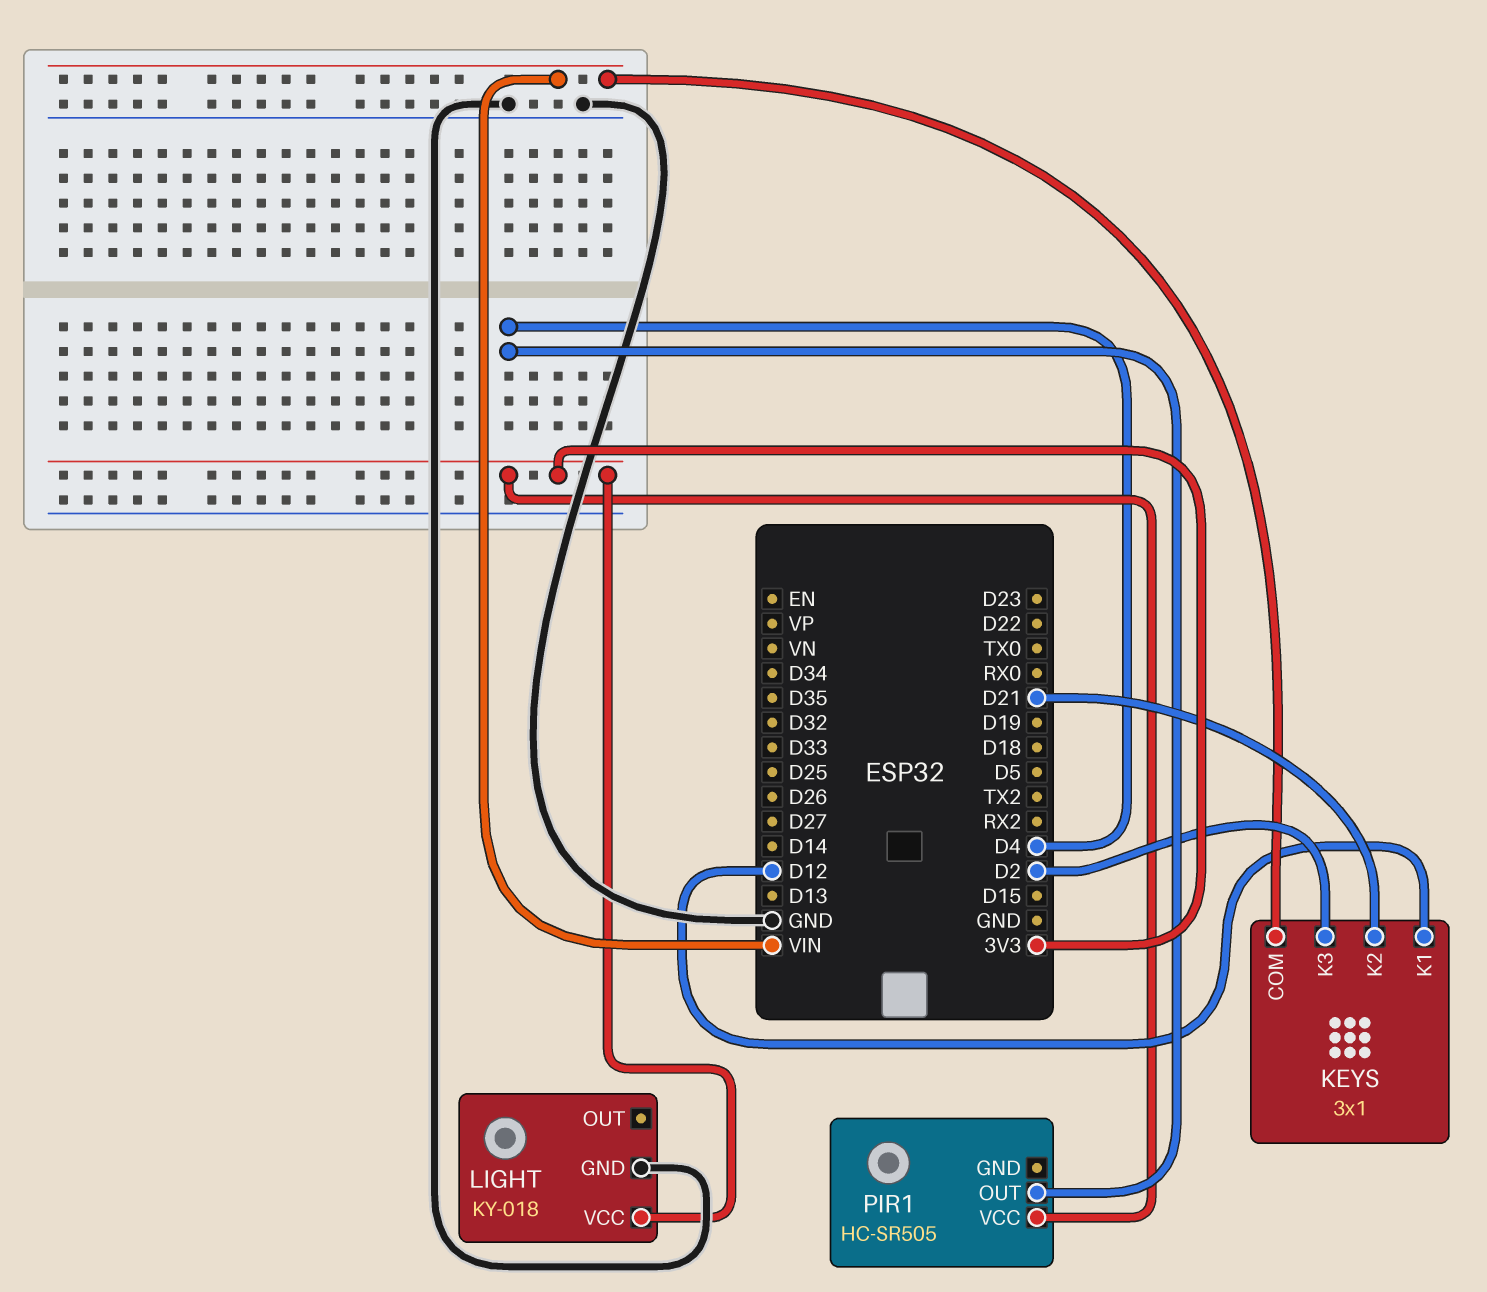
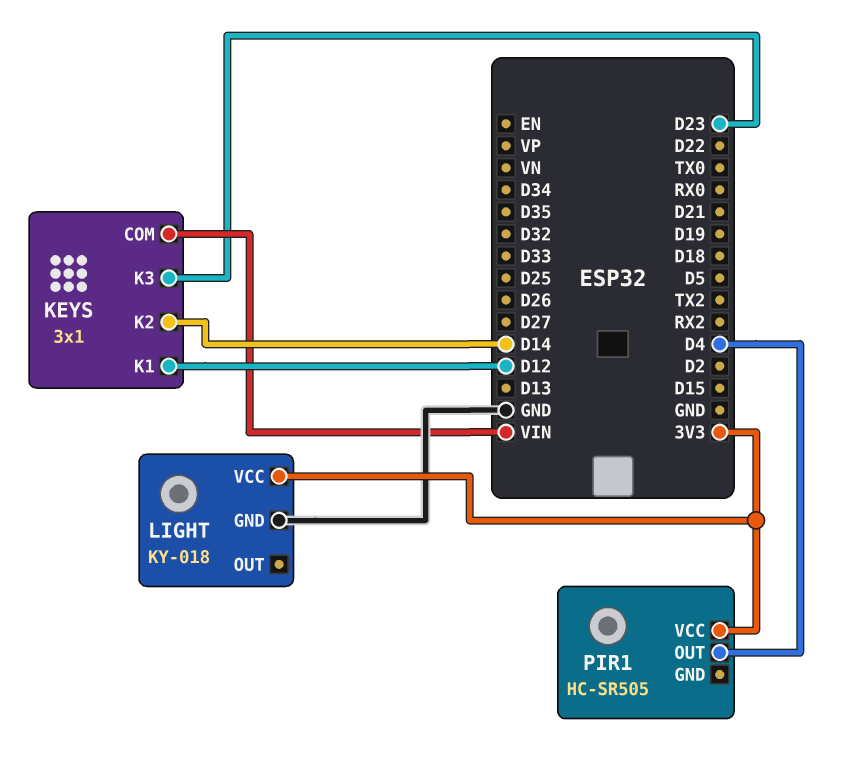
KEYS pin K2: D21 -> D14
KEYS pin K3: D2 -> D23

